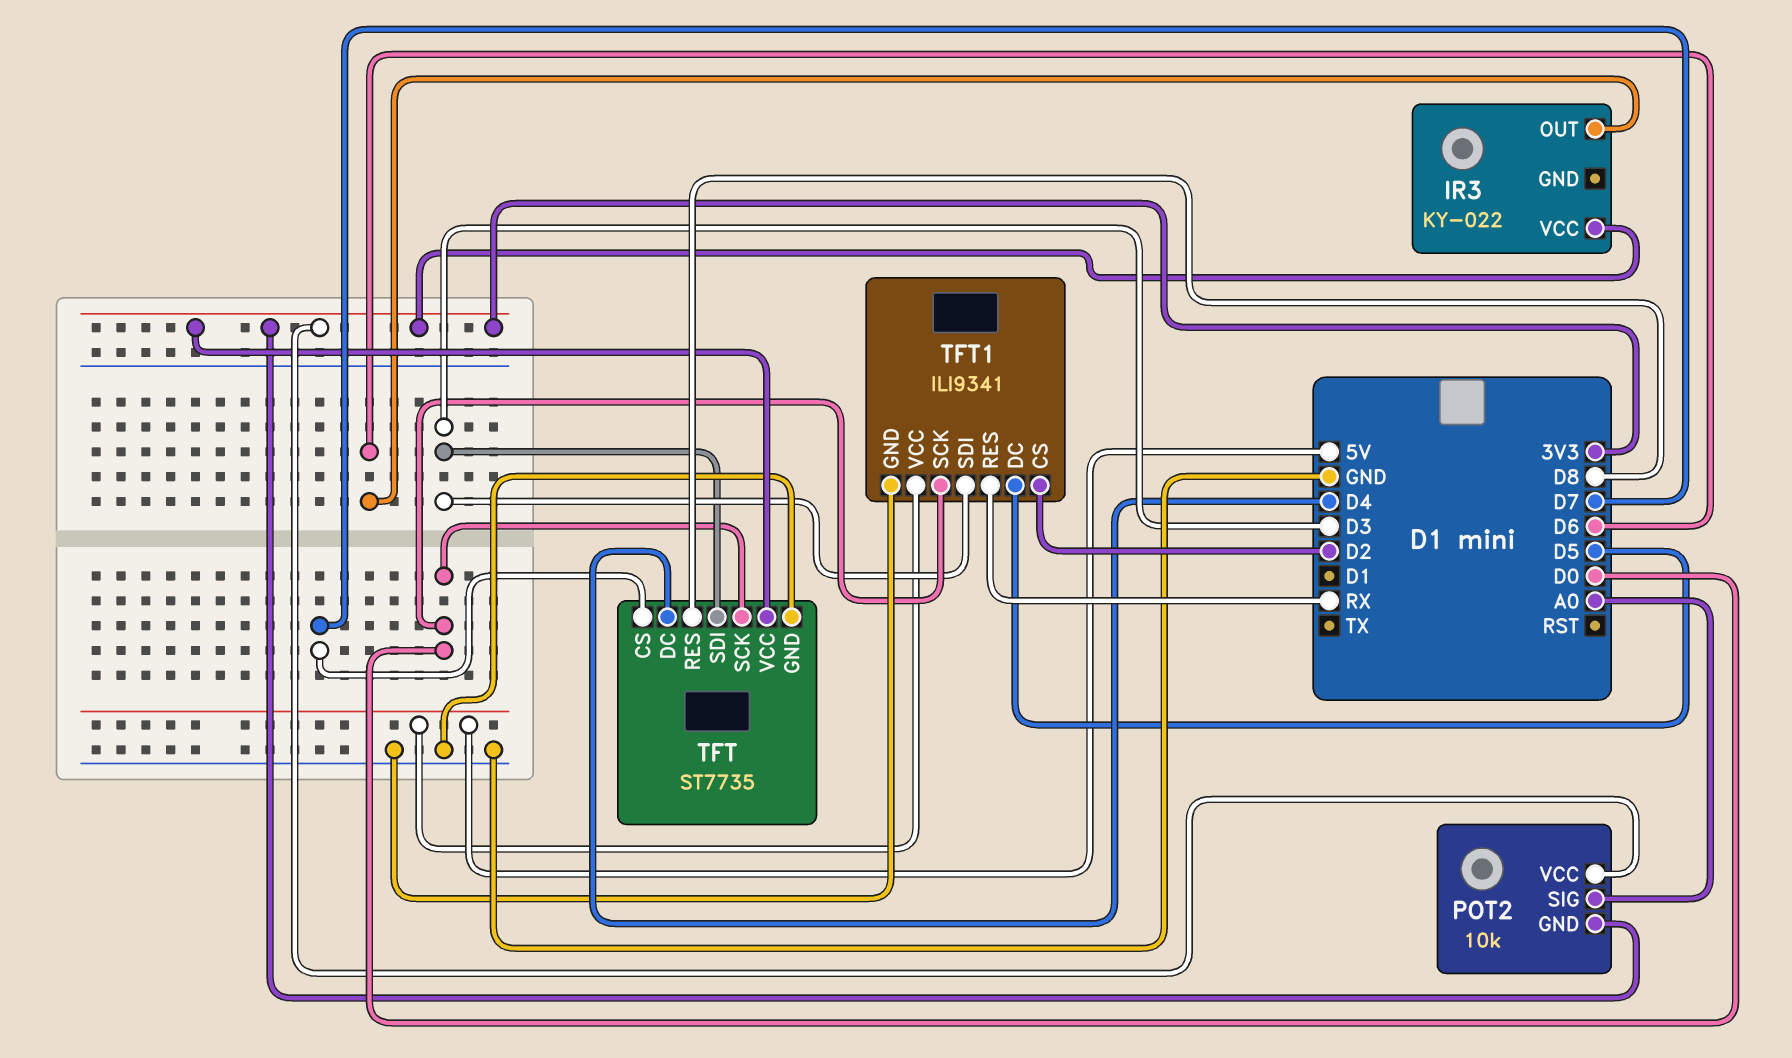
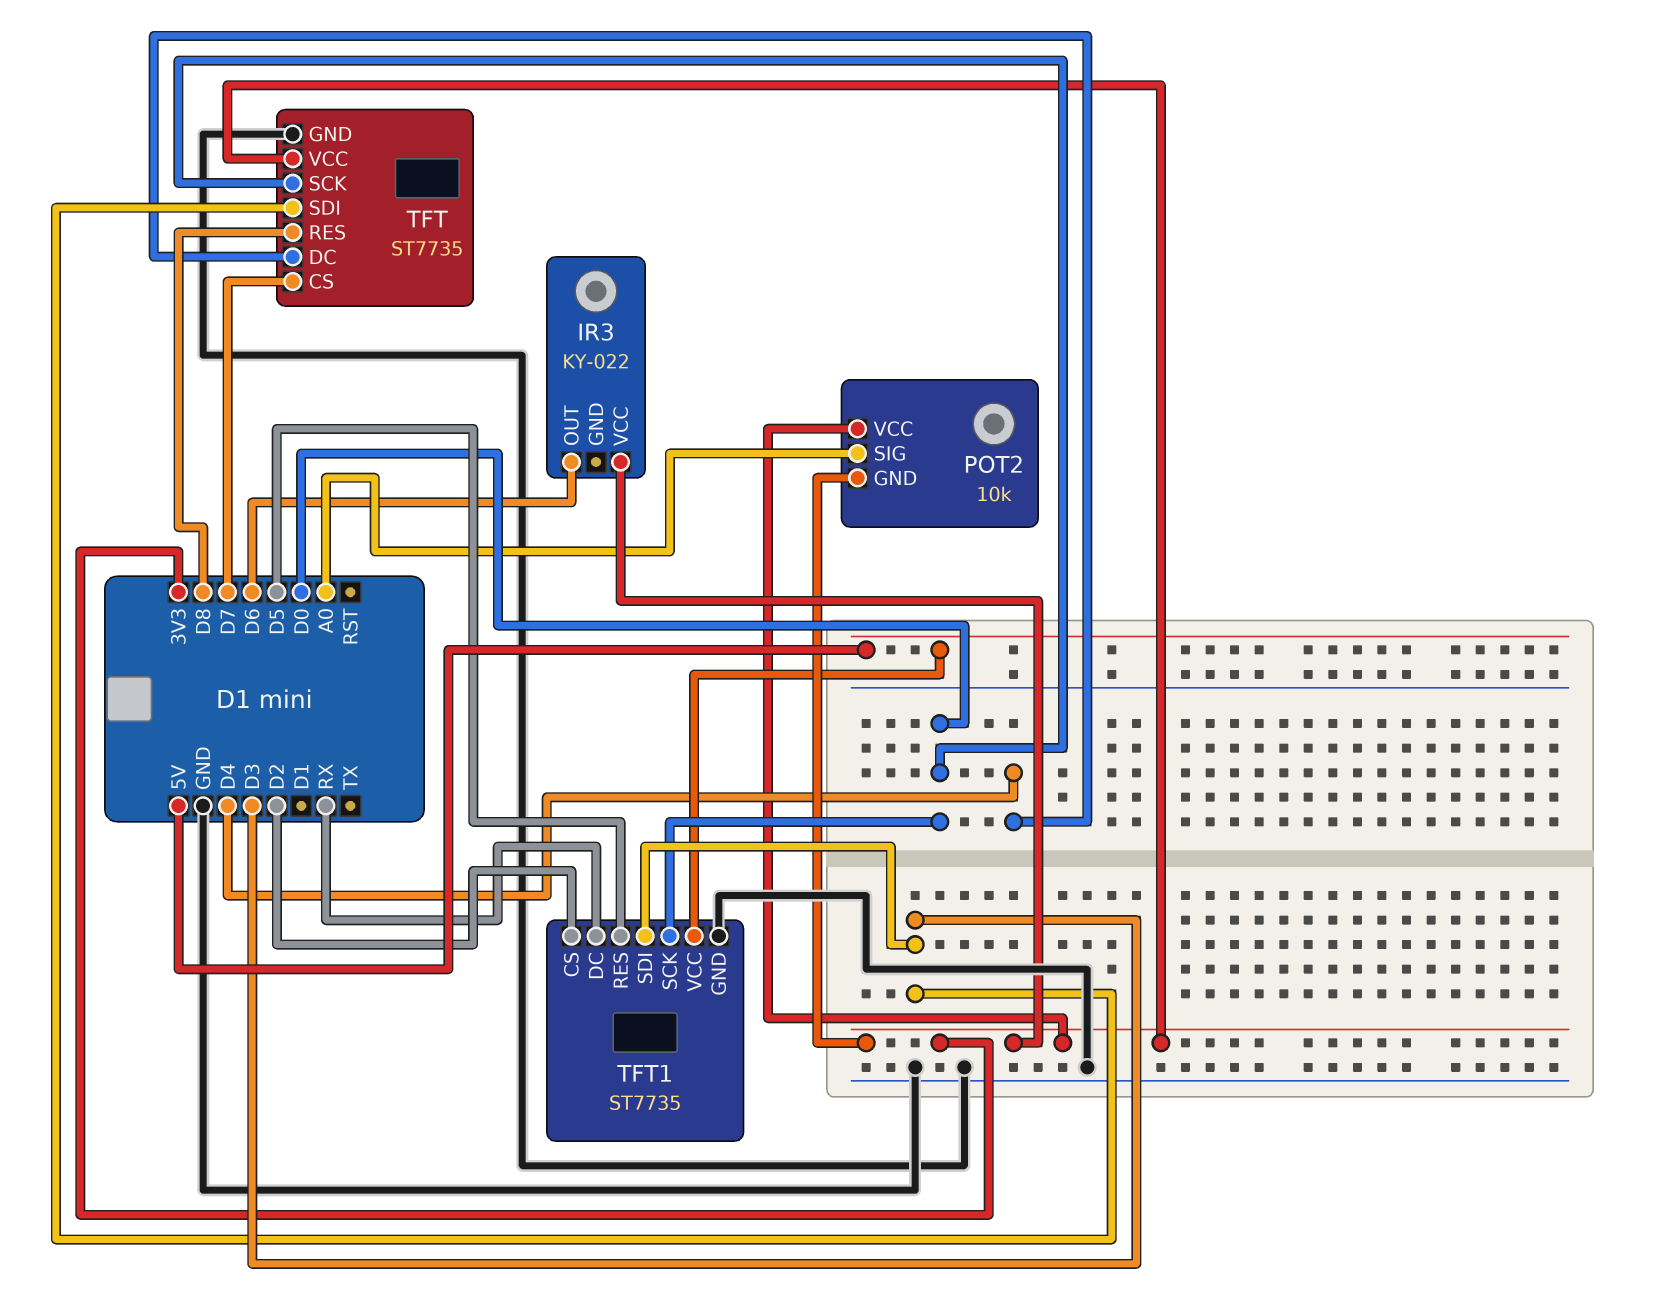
TFT1: ILI9341 -> ST7735
TFT1 pin DC: D5 -> RX
TFT1 pin RES: RX -> D5

